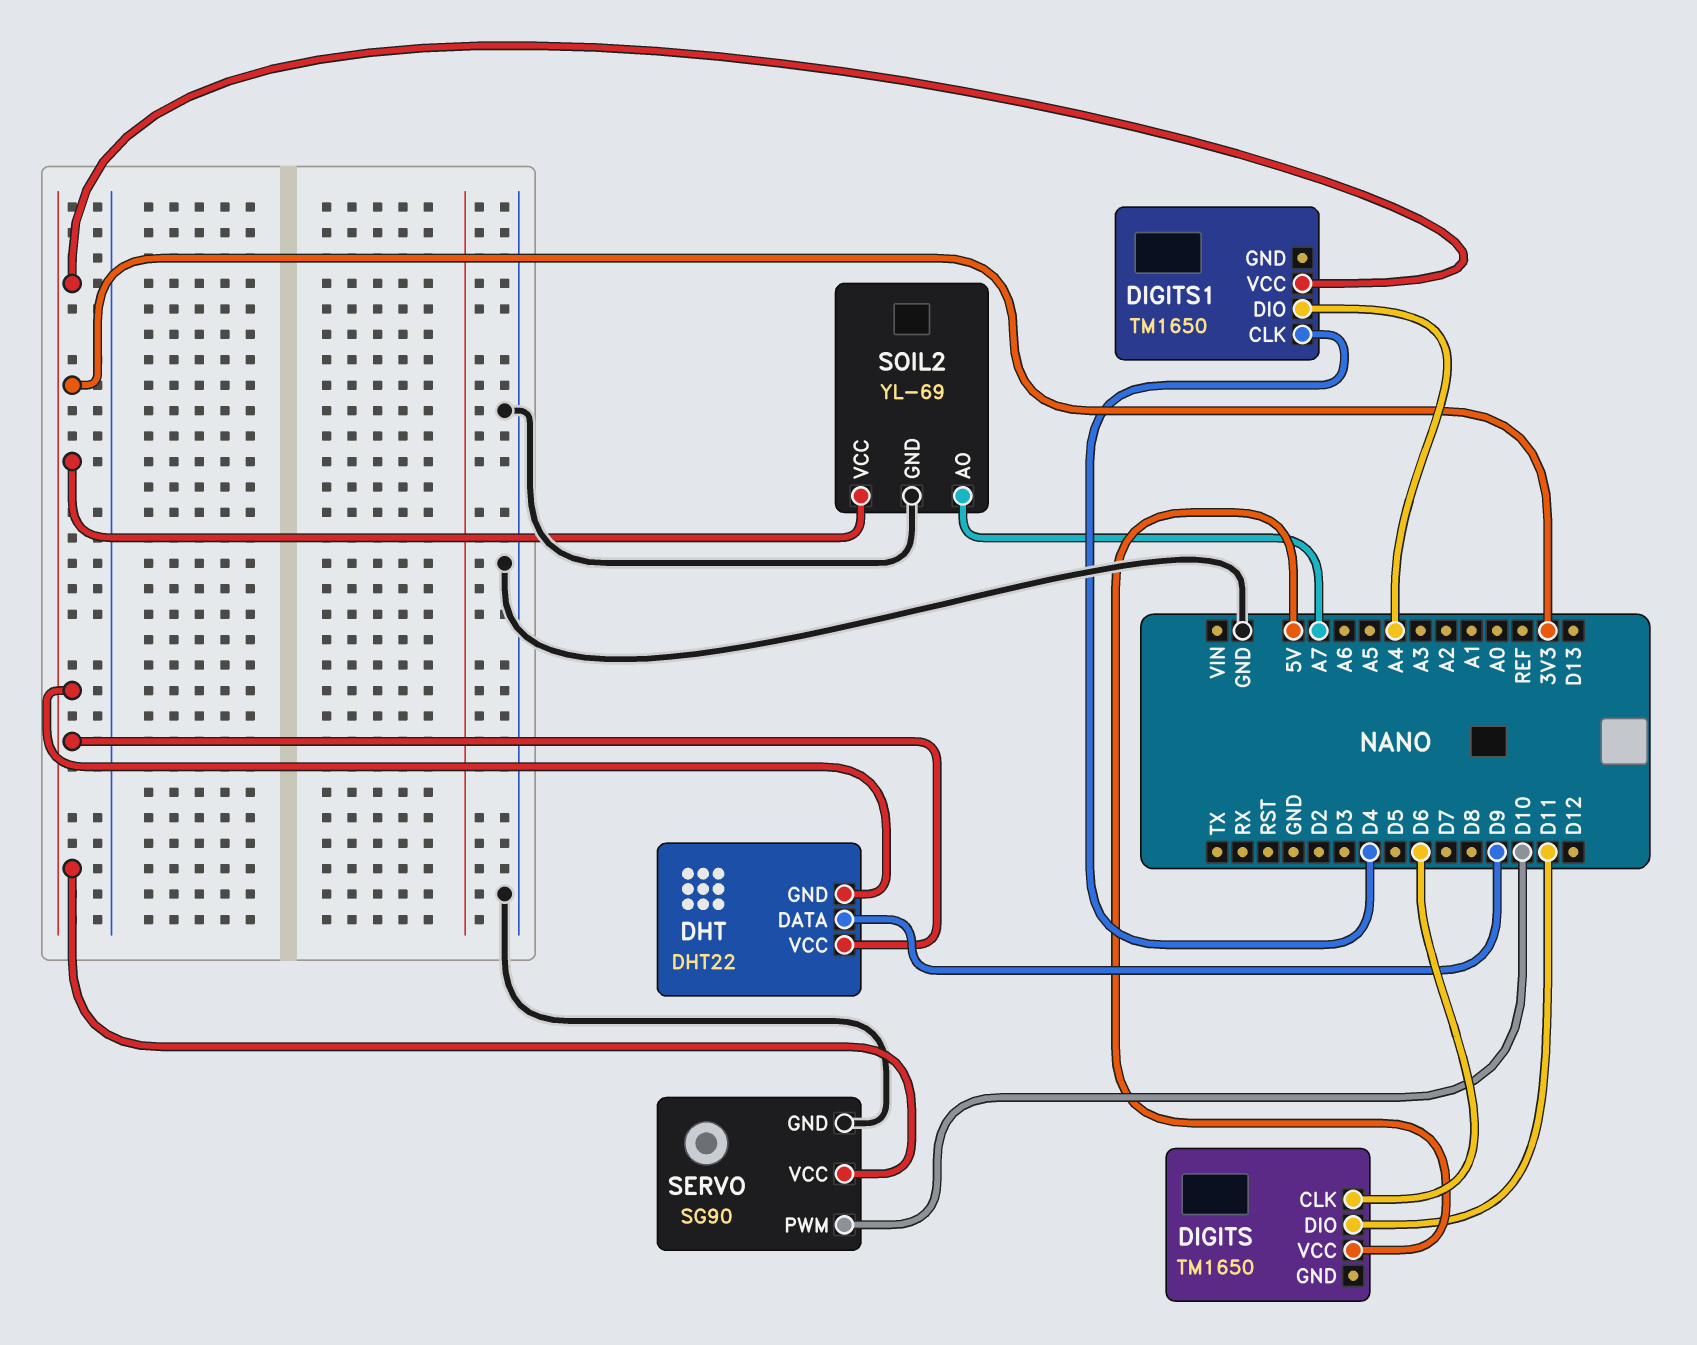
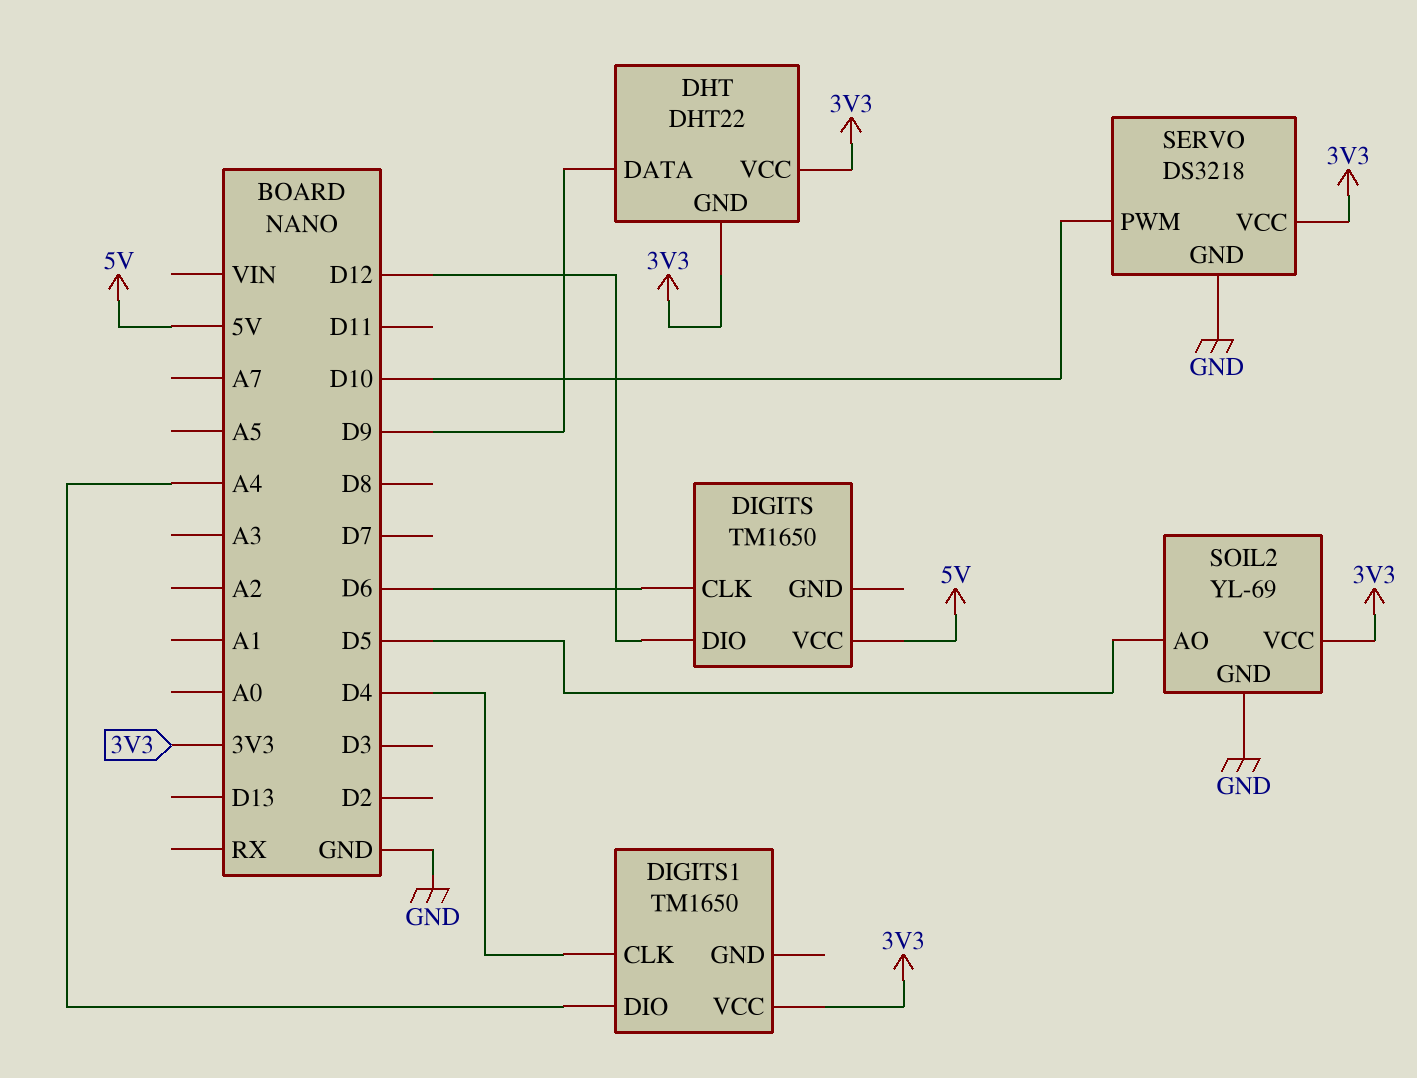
DIGITS pin DIO: D11 -> D12
SERVO: SG90 -> DS3218
SOIL2 pin AO: A7 -> D5

